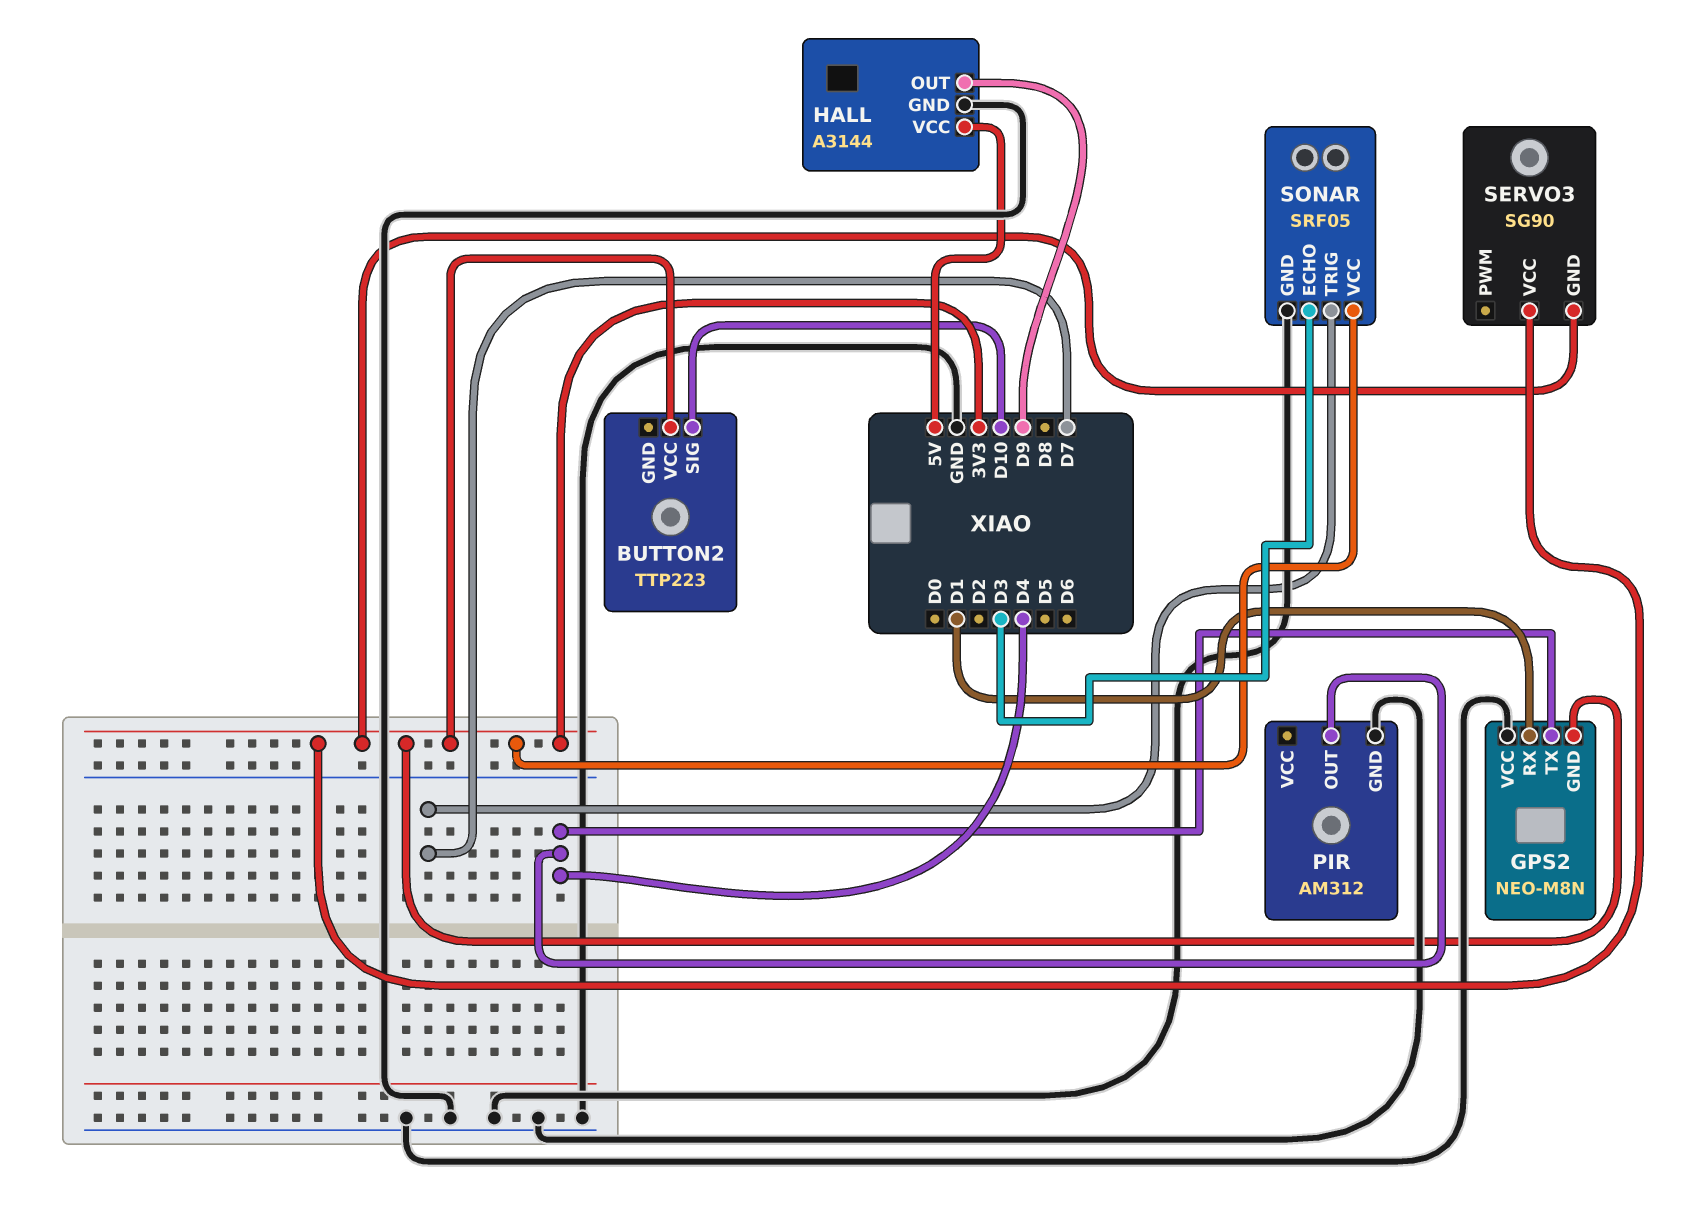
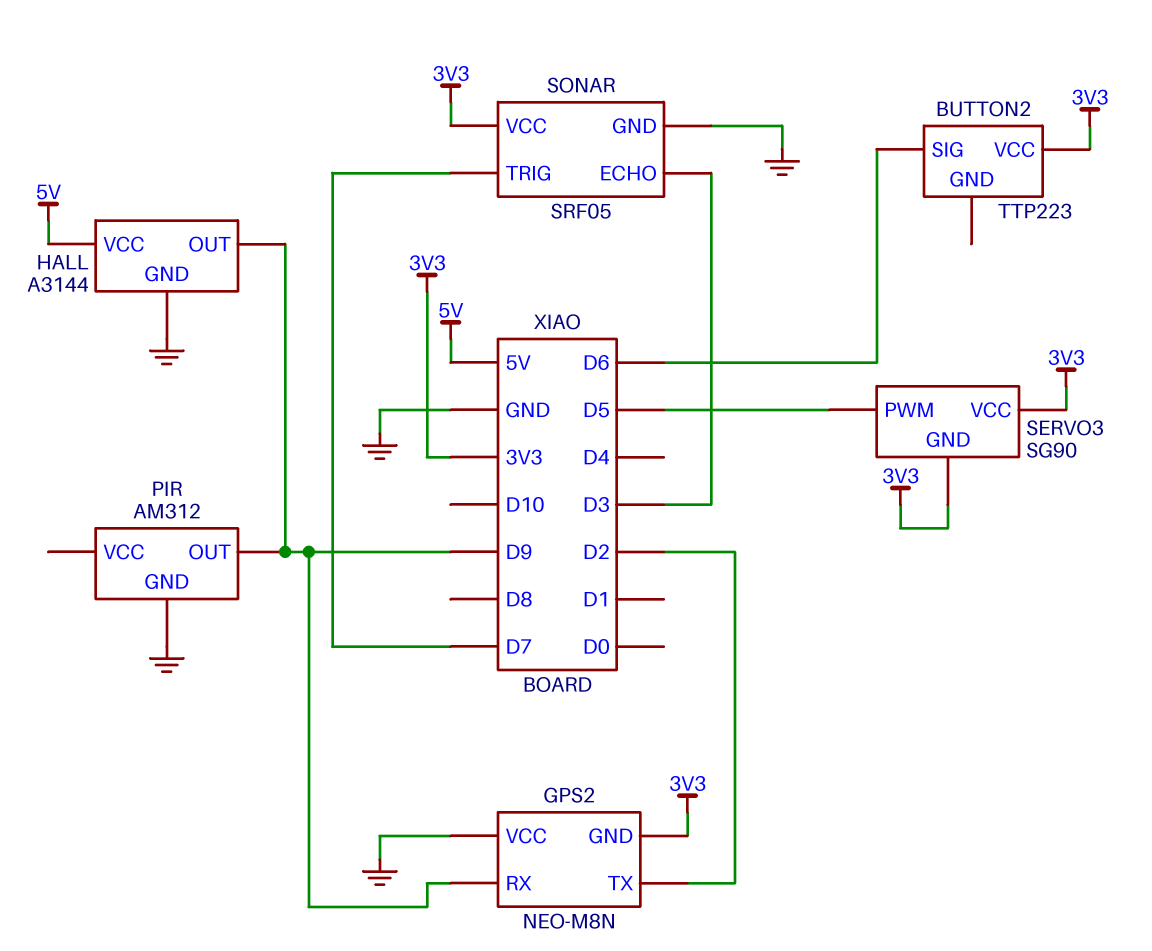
BUTTON2 pin SIG: D10 -> D6
GPS2 pin RX: D1 -> D9
GPS2 pin TX: D4 -> D2
PIR pin OUT: D4 -> D9
SERVO3 pin PWM: none -> D5

